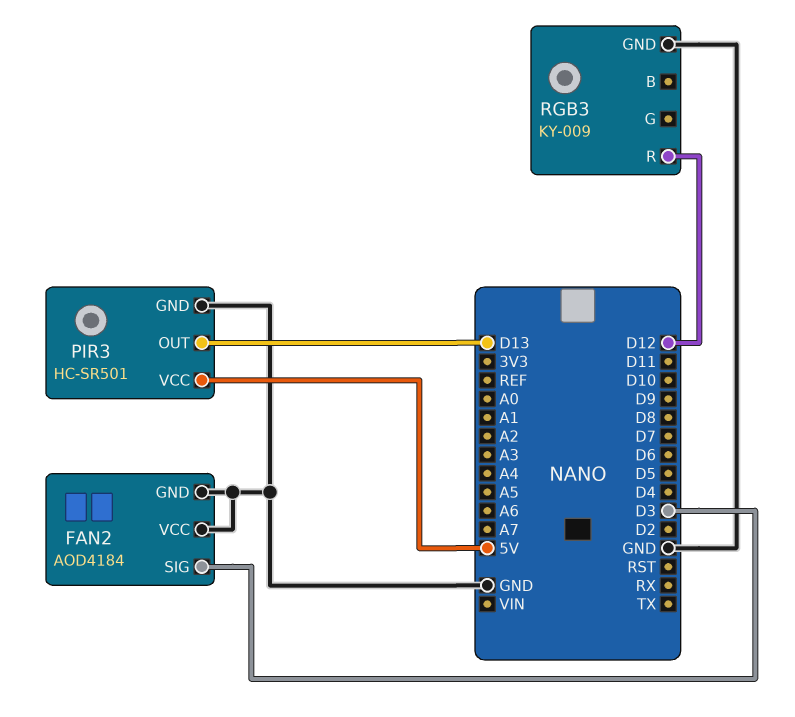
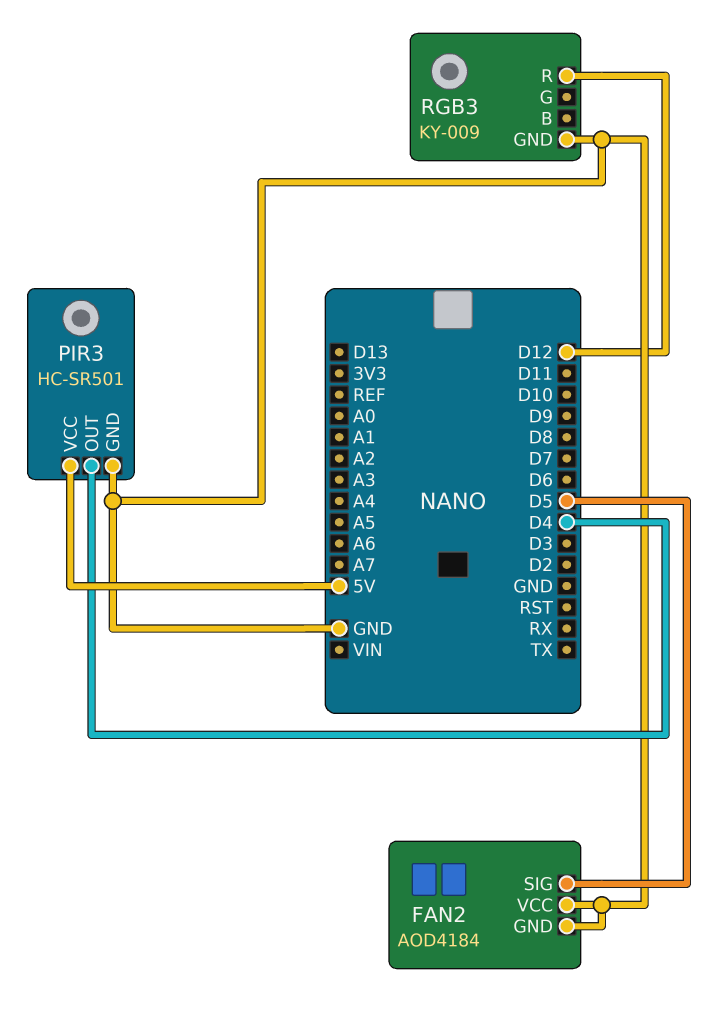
FAN2 pin SIG: D3 -> D5
PIR3 pin OUT: D13 -> D4

